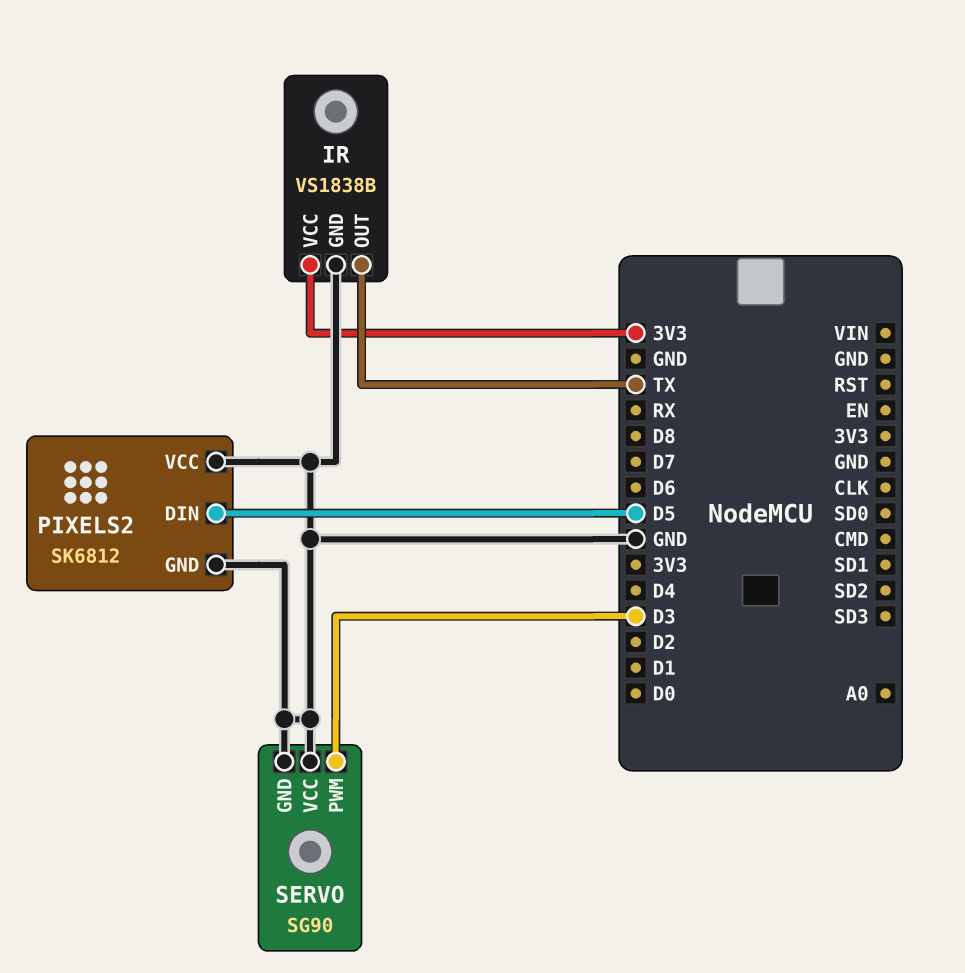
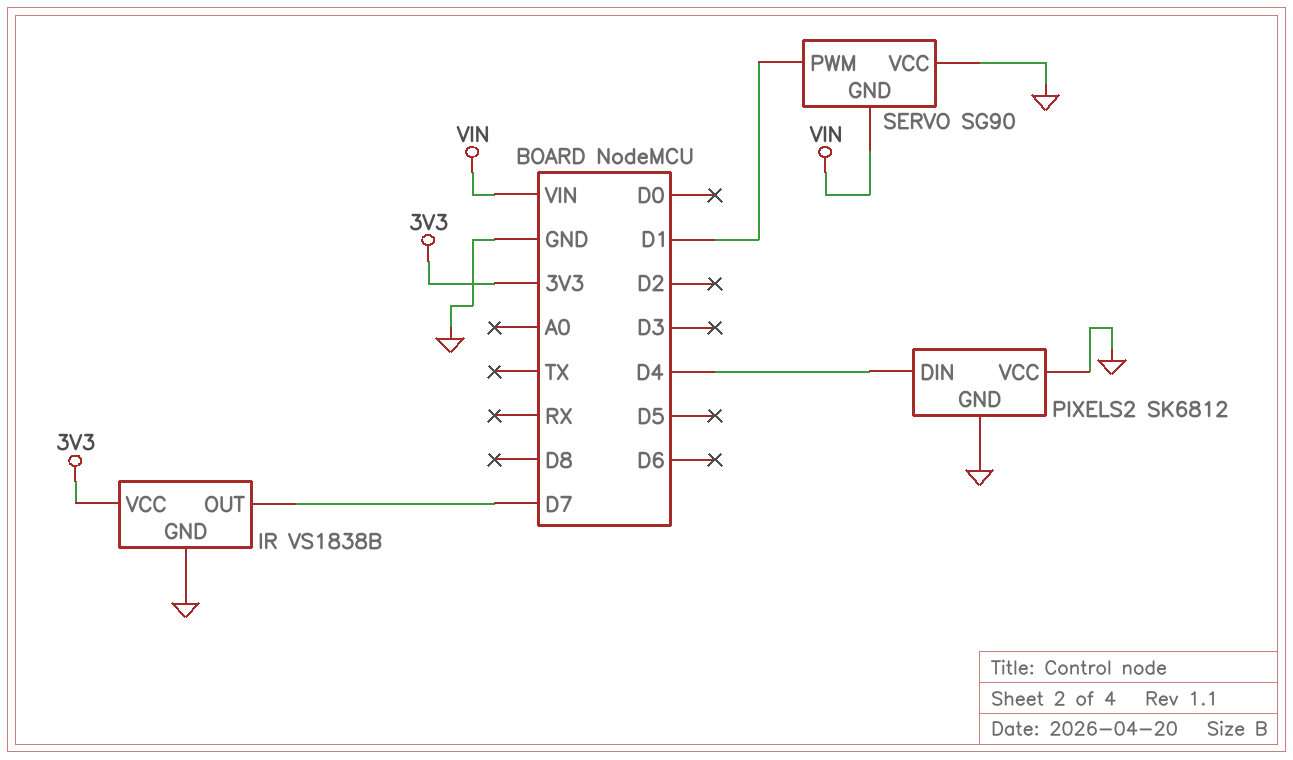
IR pin OUT: TX -> D7
PIXELS2 pin DIN: D5 -> D4
SERVO pin GND: GND -> VIN
SERVO pin PWM: D3 -> D1

